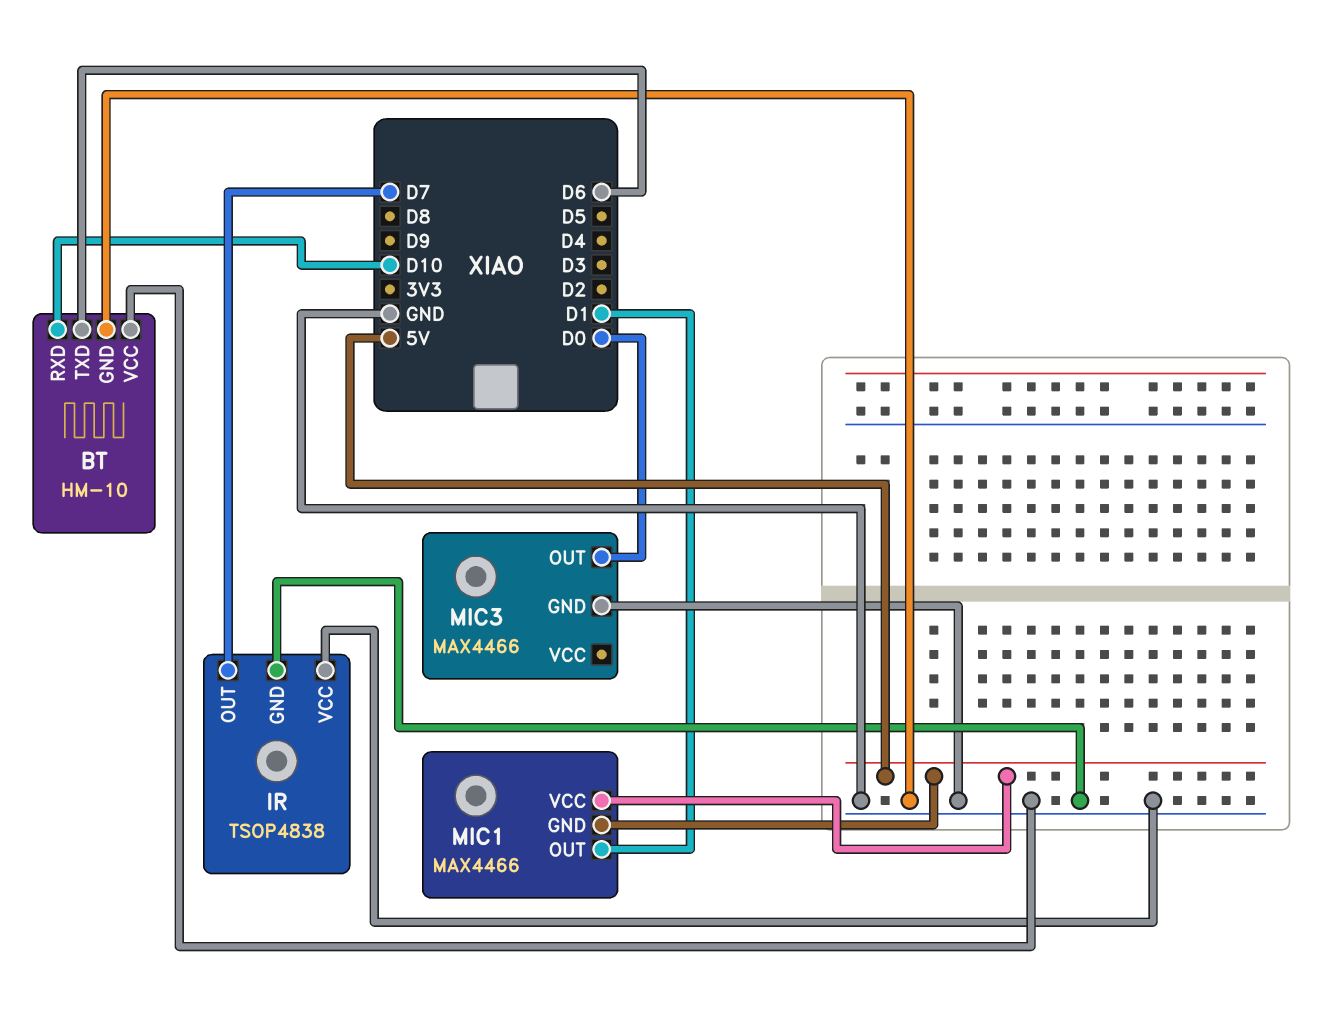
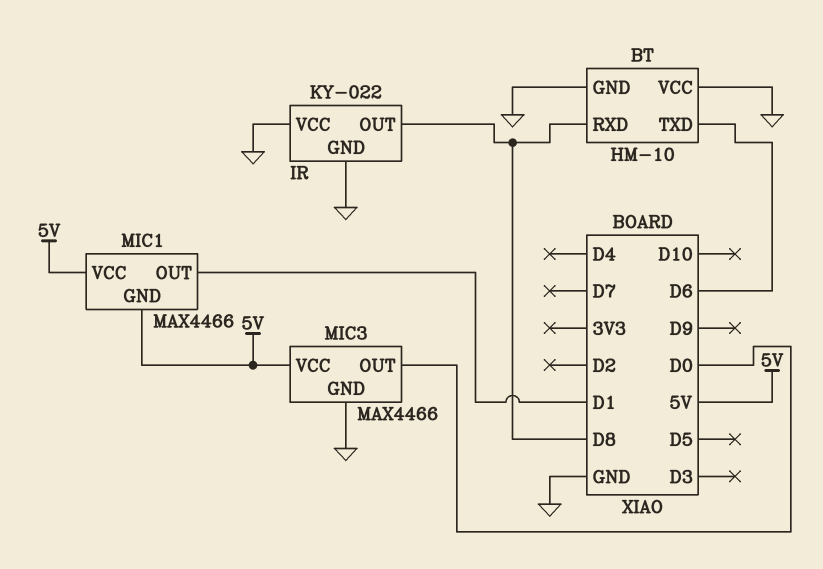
BT pin RXD: D10 -> D8
IR: TSOP4838 -> KY-022
IR pin OUT: D7 -> D8
MIC3 pin VCC: none -> 5V

